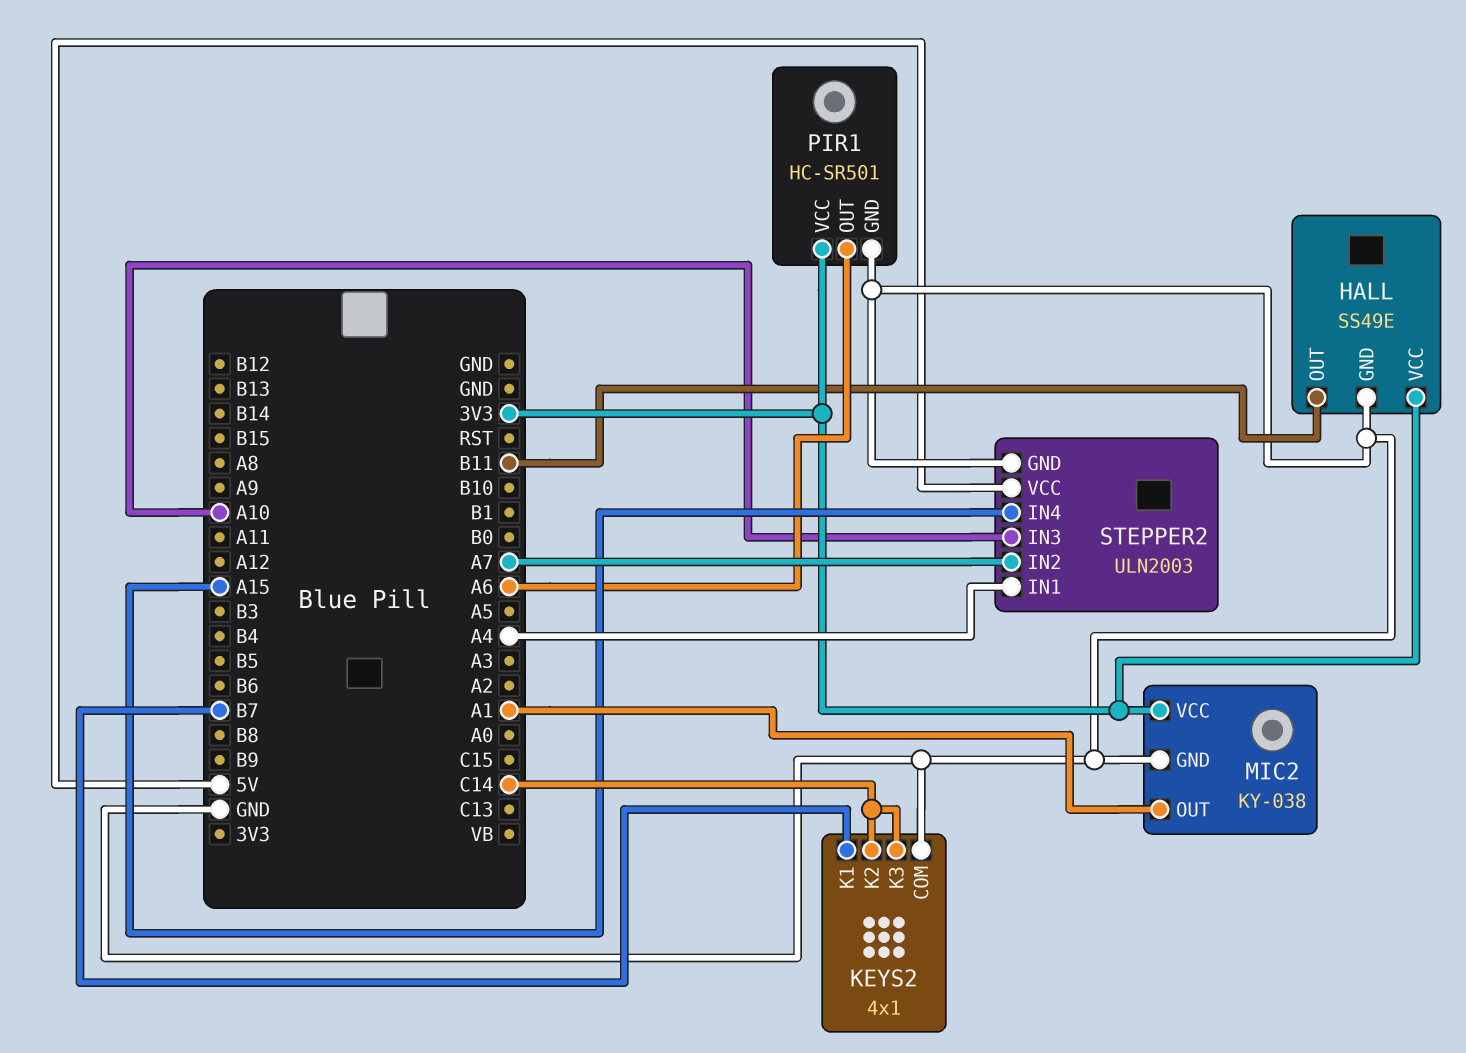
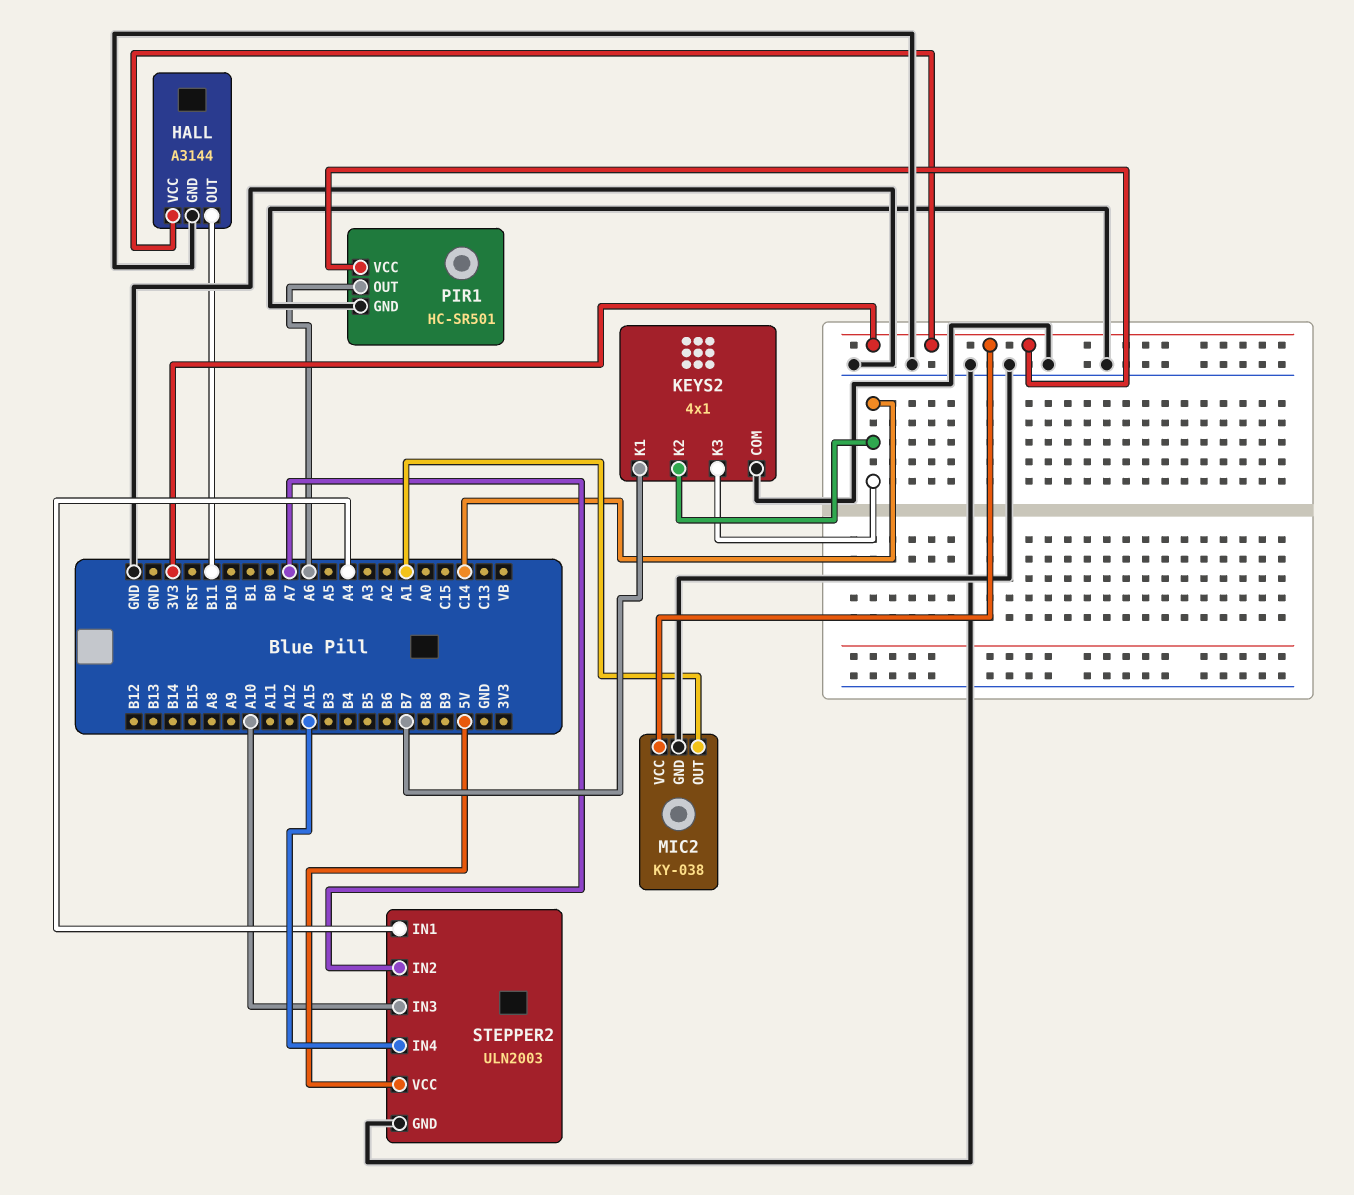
HALL: SS49E -> A3144

